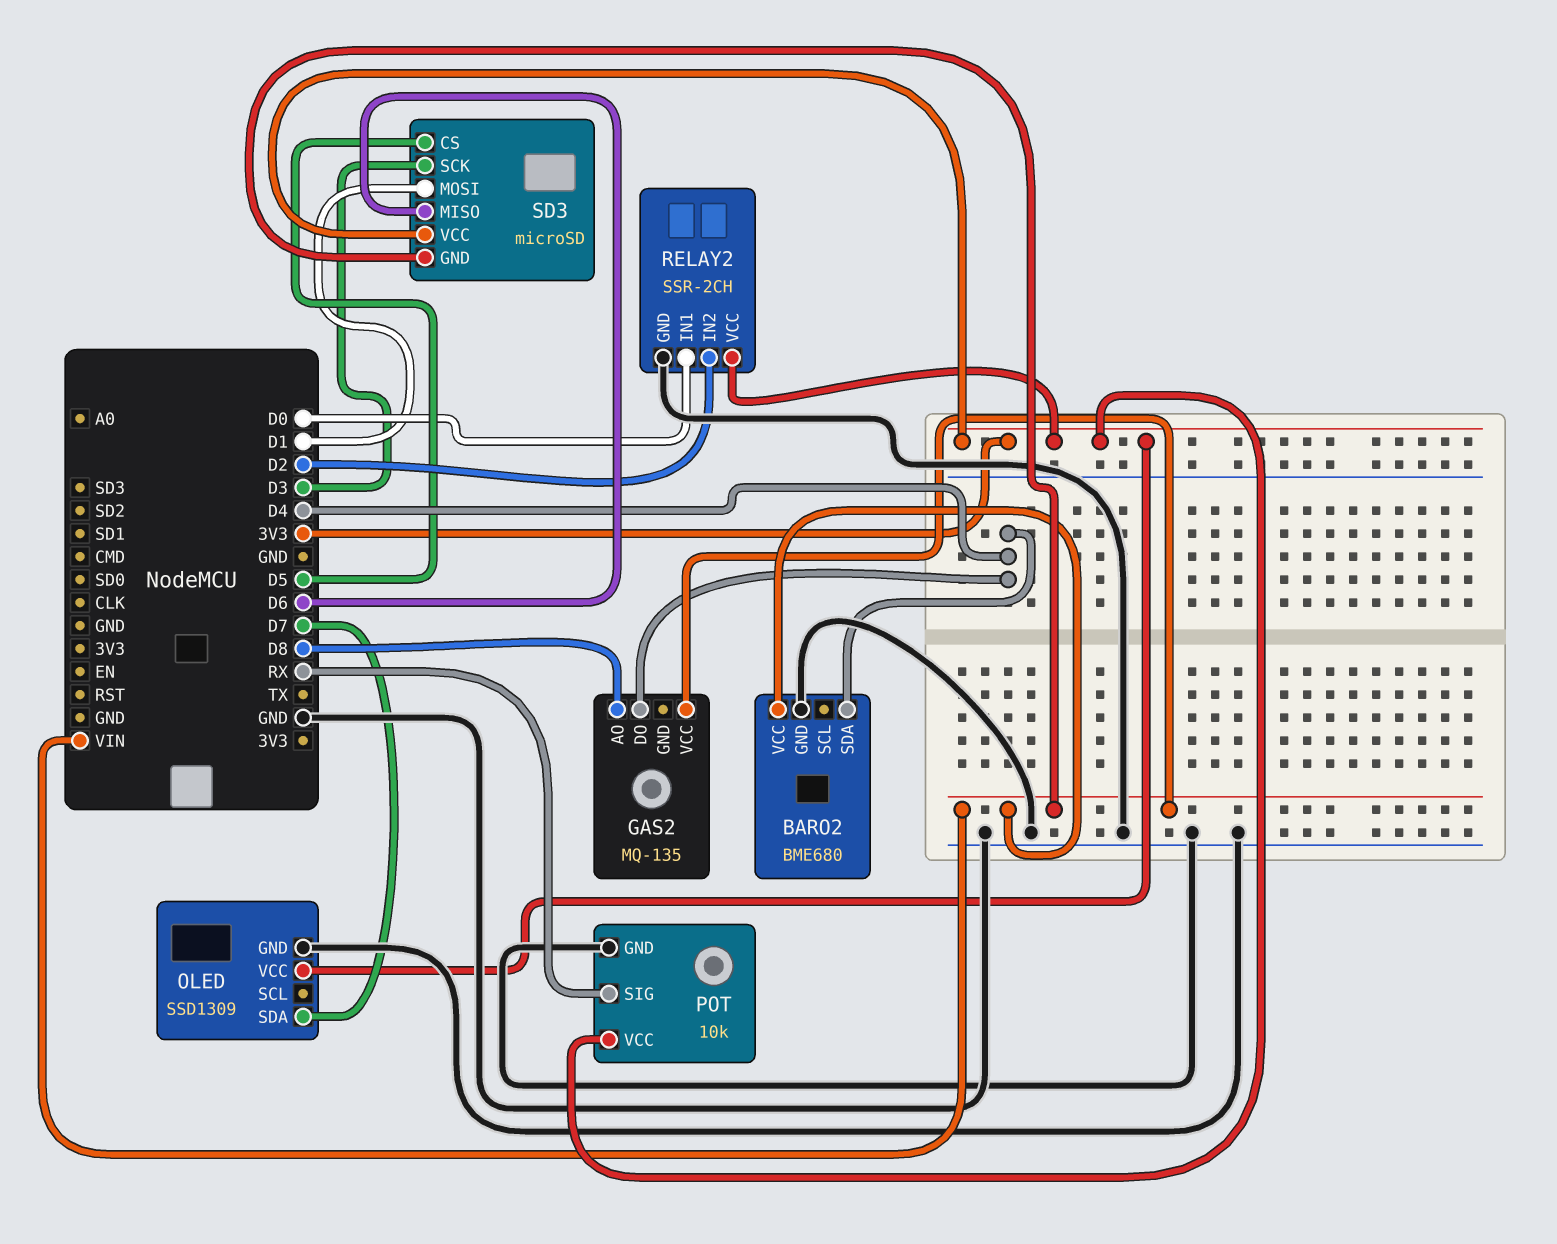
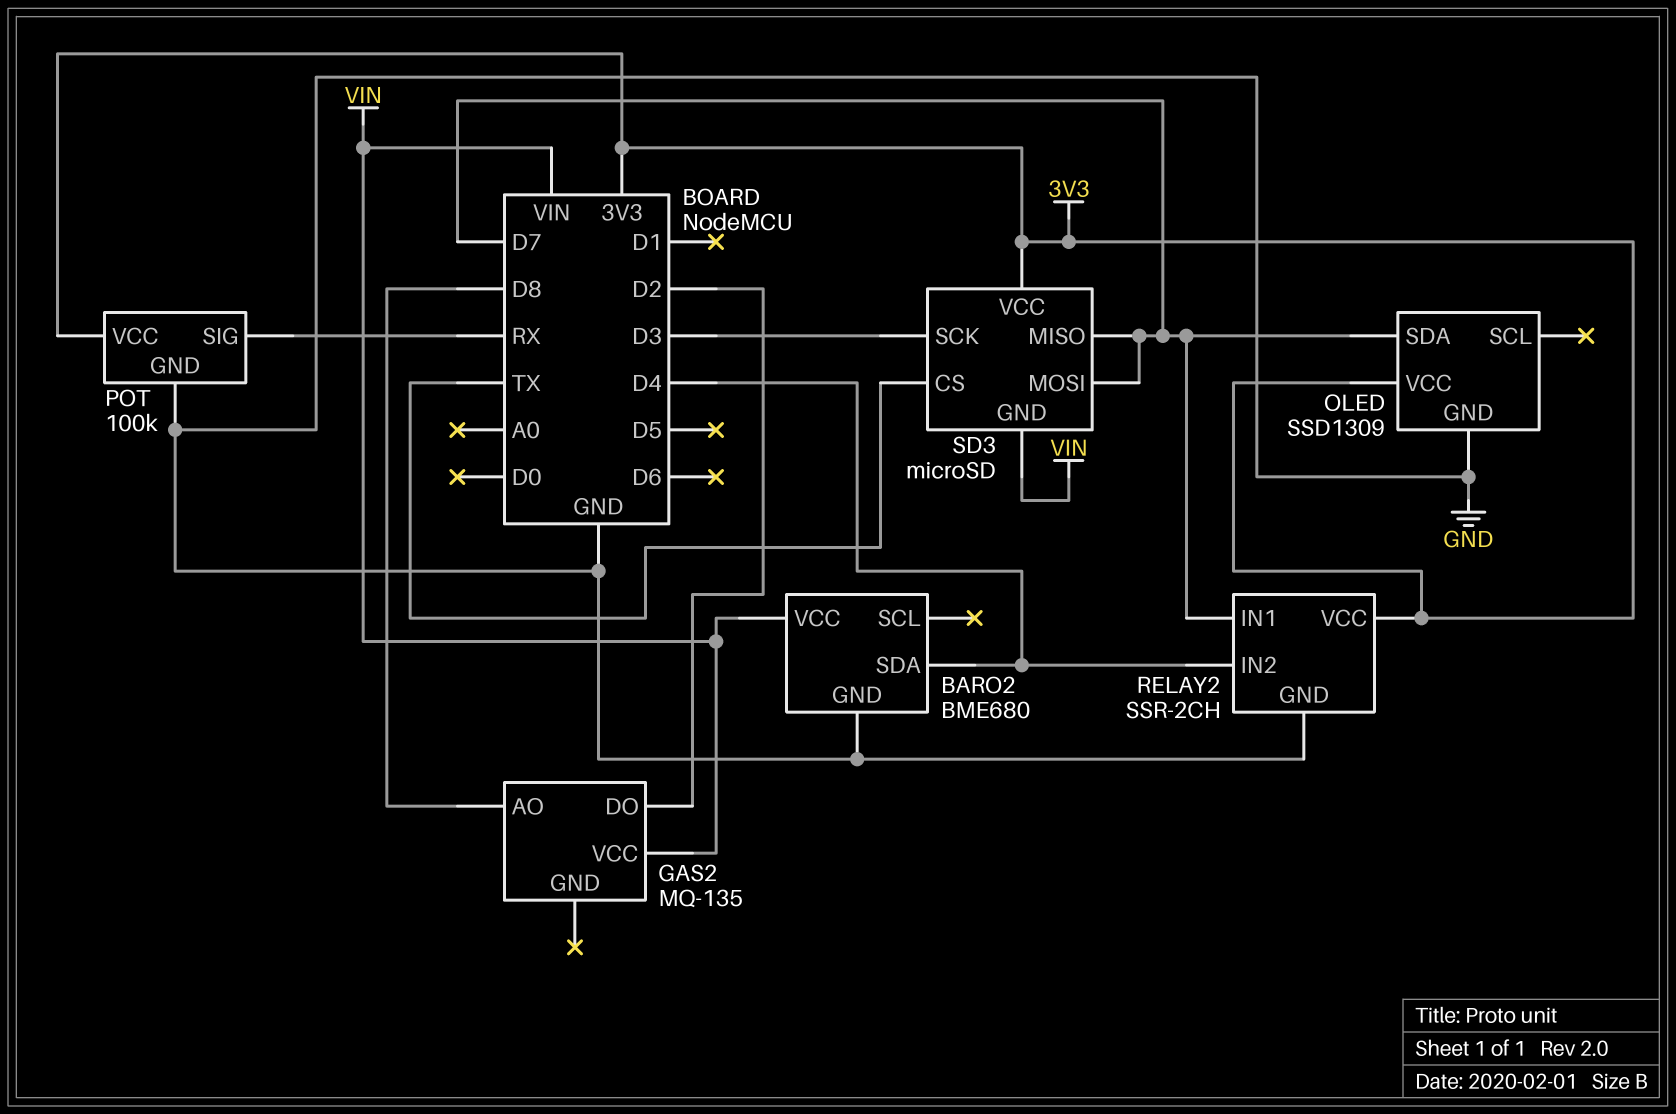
GAS2 pin DO: D4 -> D2
POT: 10k -> 100k
RELAY2 pin IN1: D0 -> D7
RELAY2 pin IN2: D2 -> D4
SD3 pin CS: D5 -> TX
SD3 pin MISO: D6 -> D7
SD3 pin MOSI: D1 -> D7

